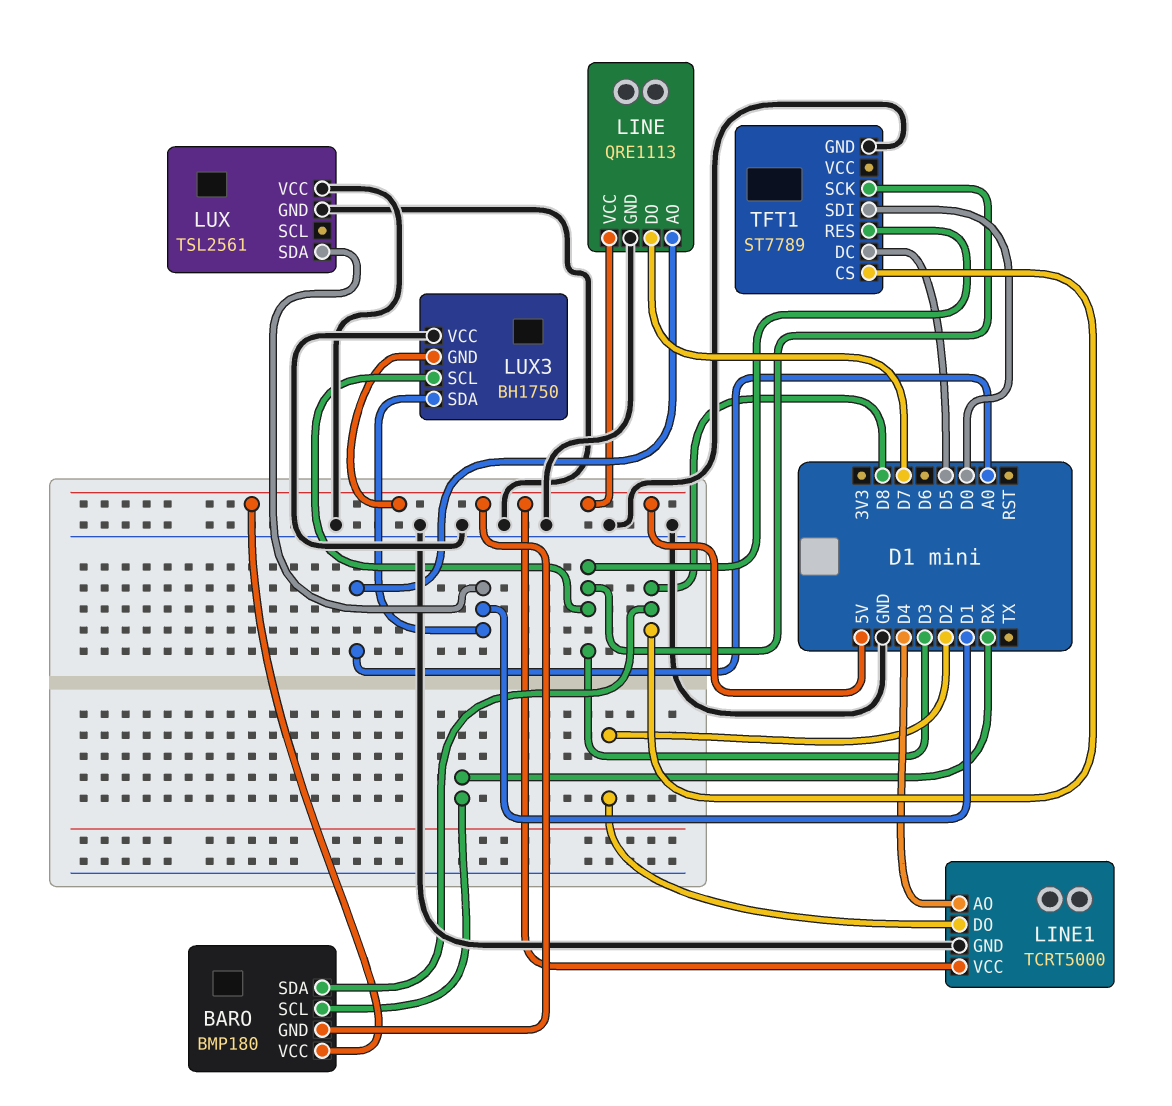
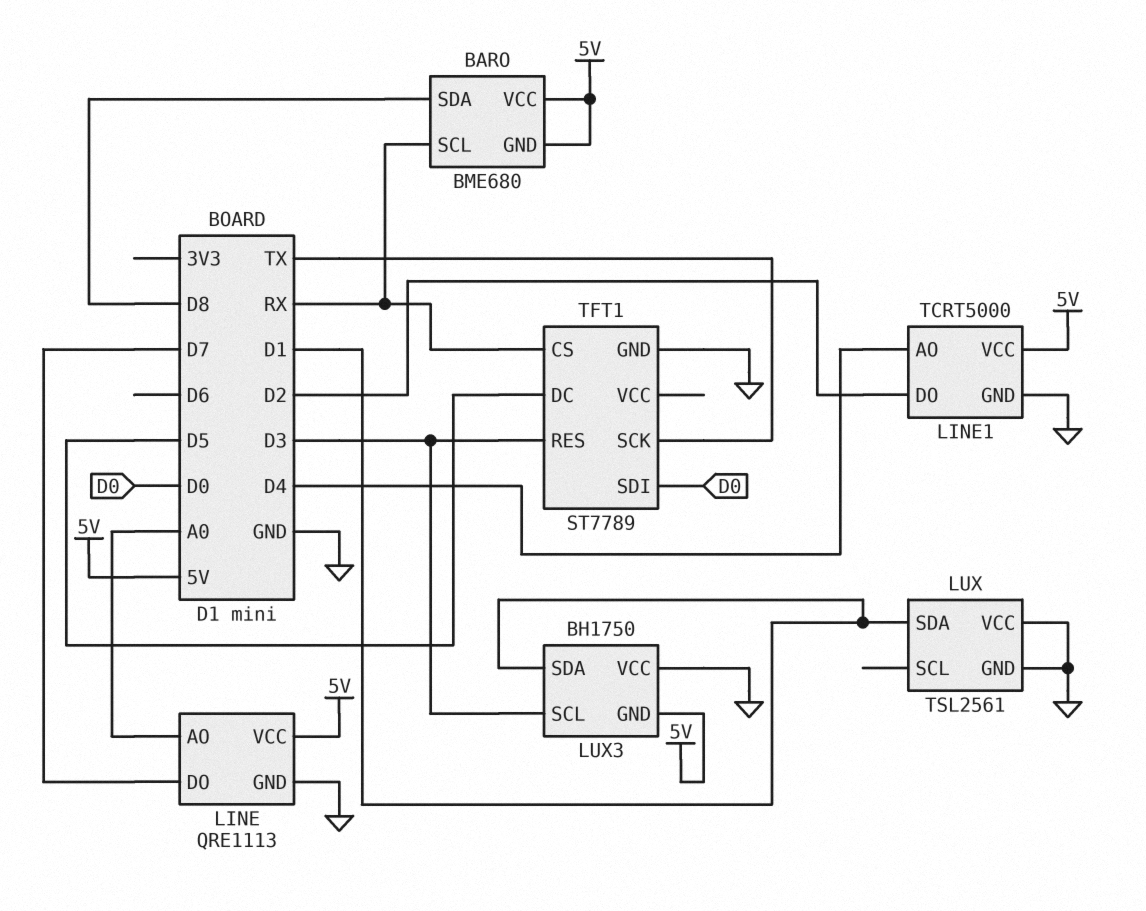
BARO: BMP180 -> BME680
TFT1 pin CS: D8 -> RX
TFT1 pin SCK: D3 -> TX

